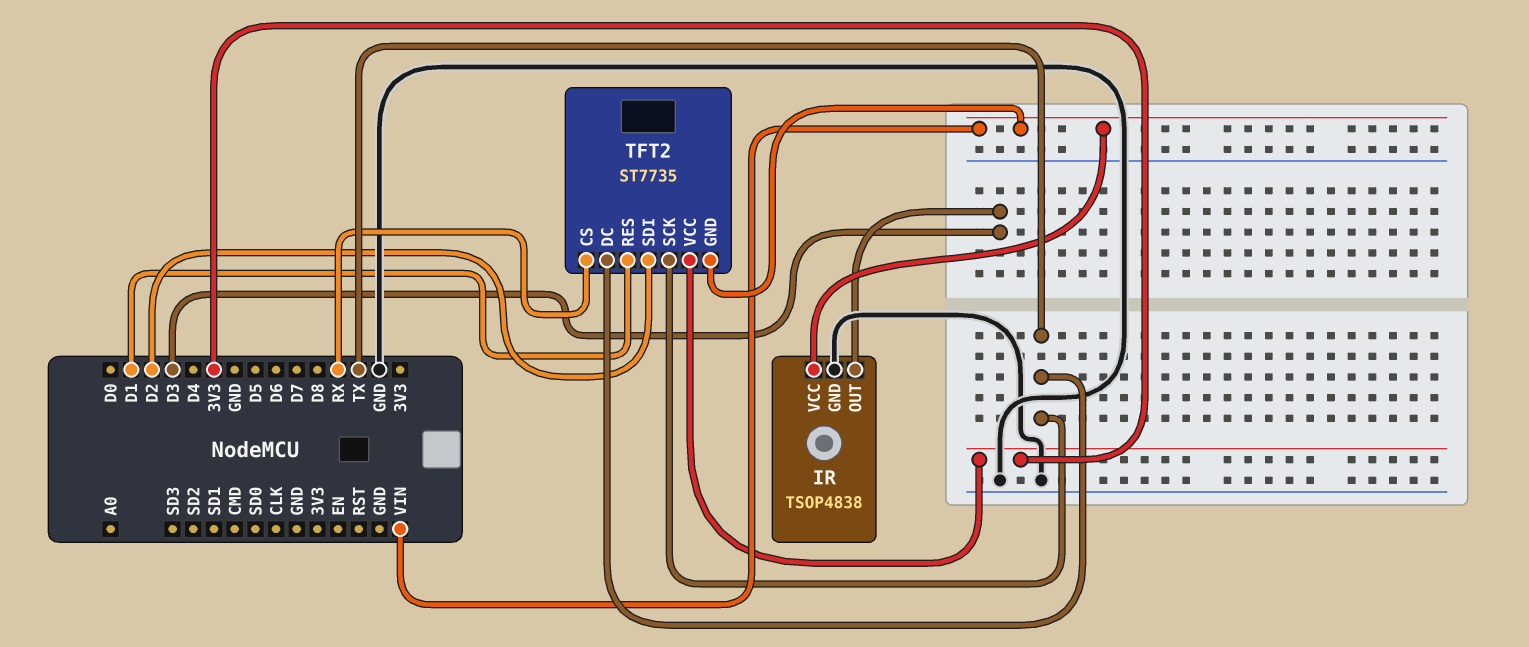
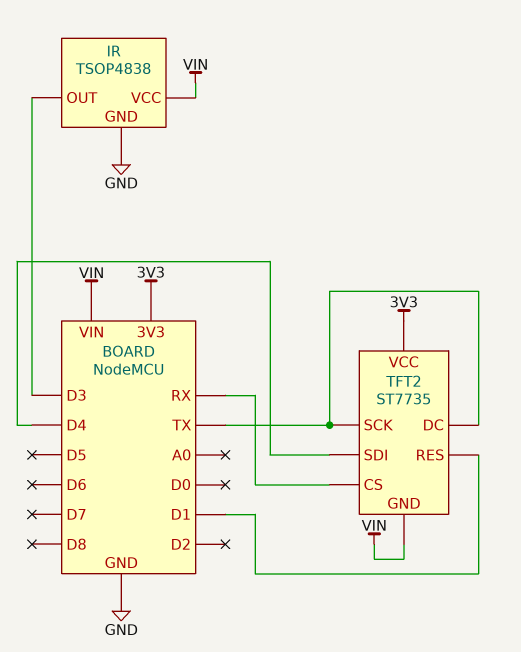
TFT2 pin SDI: D2 -> D4

